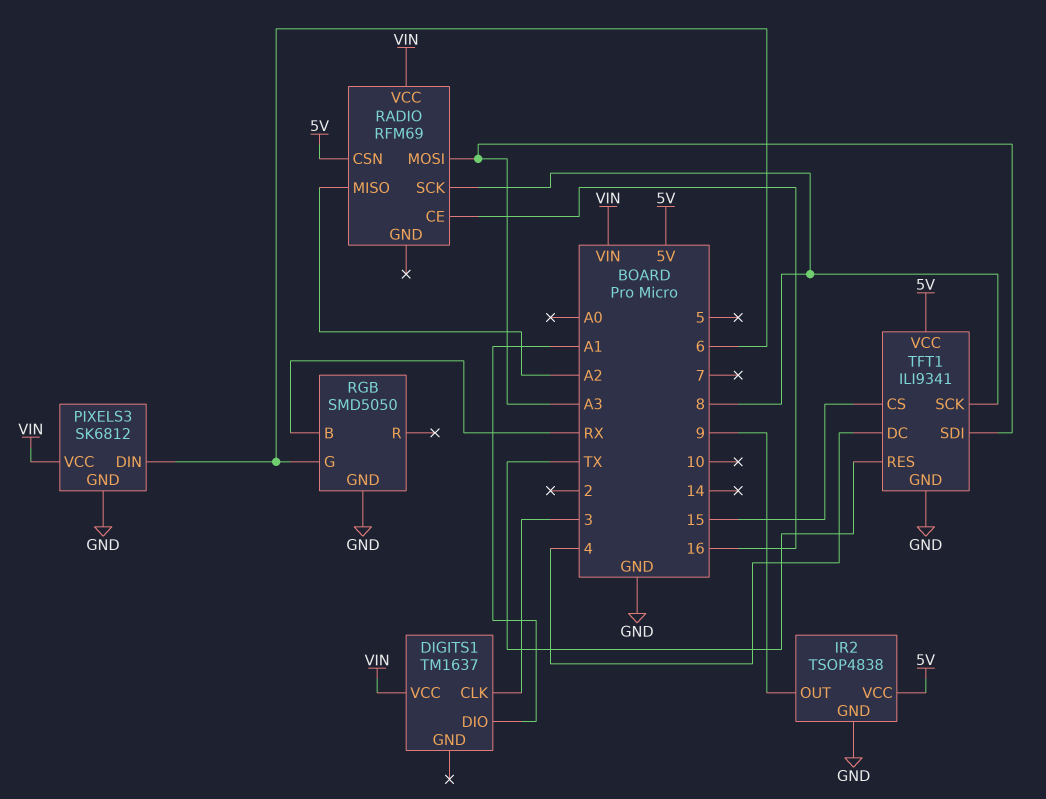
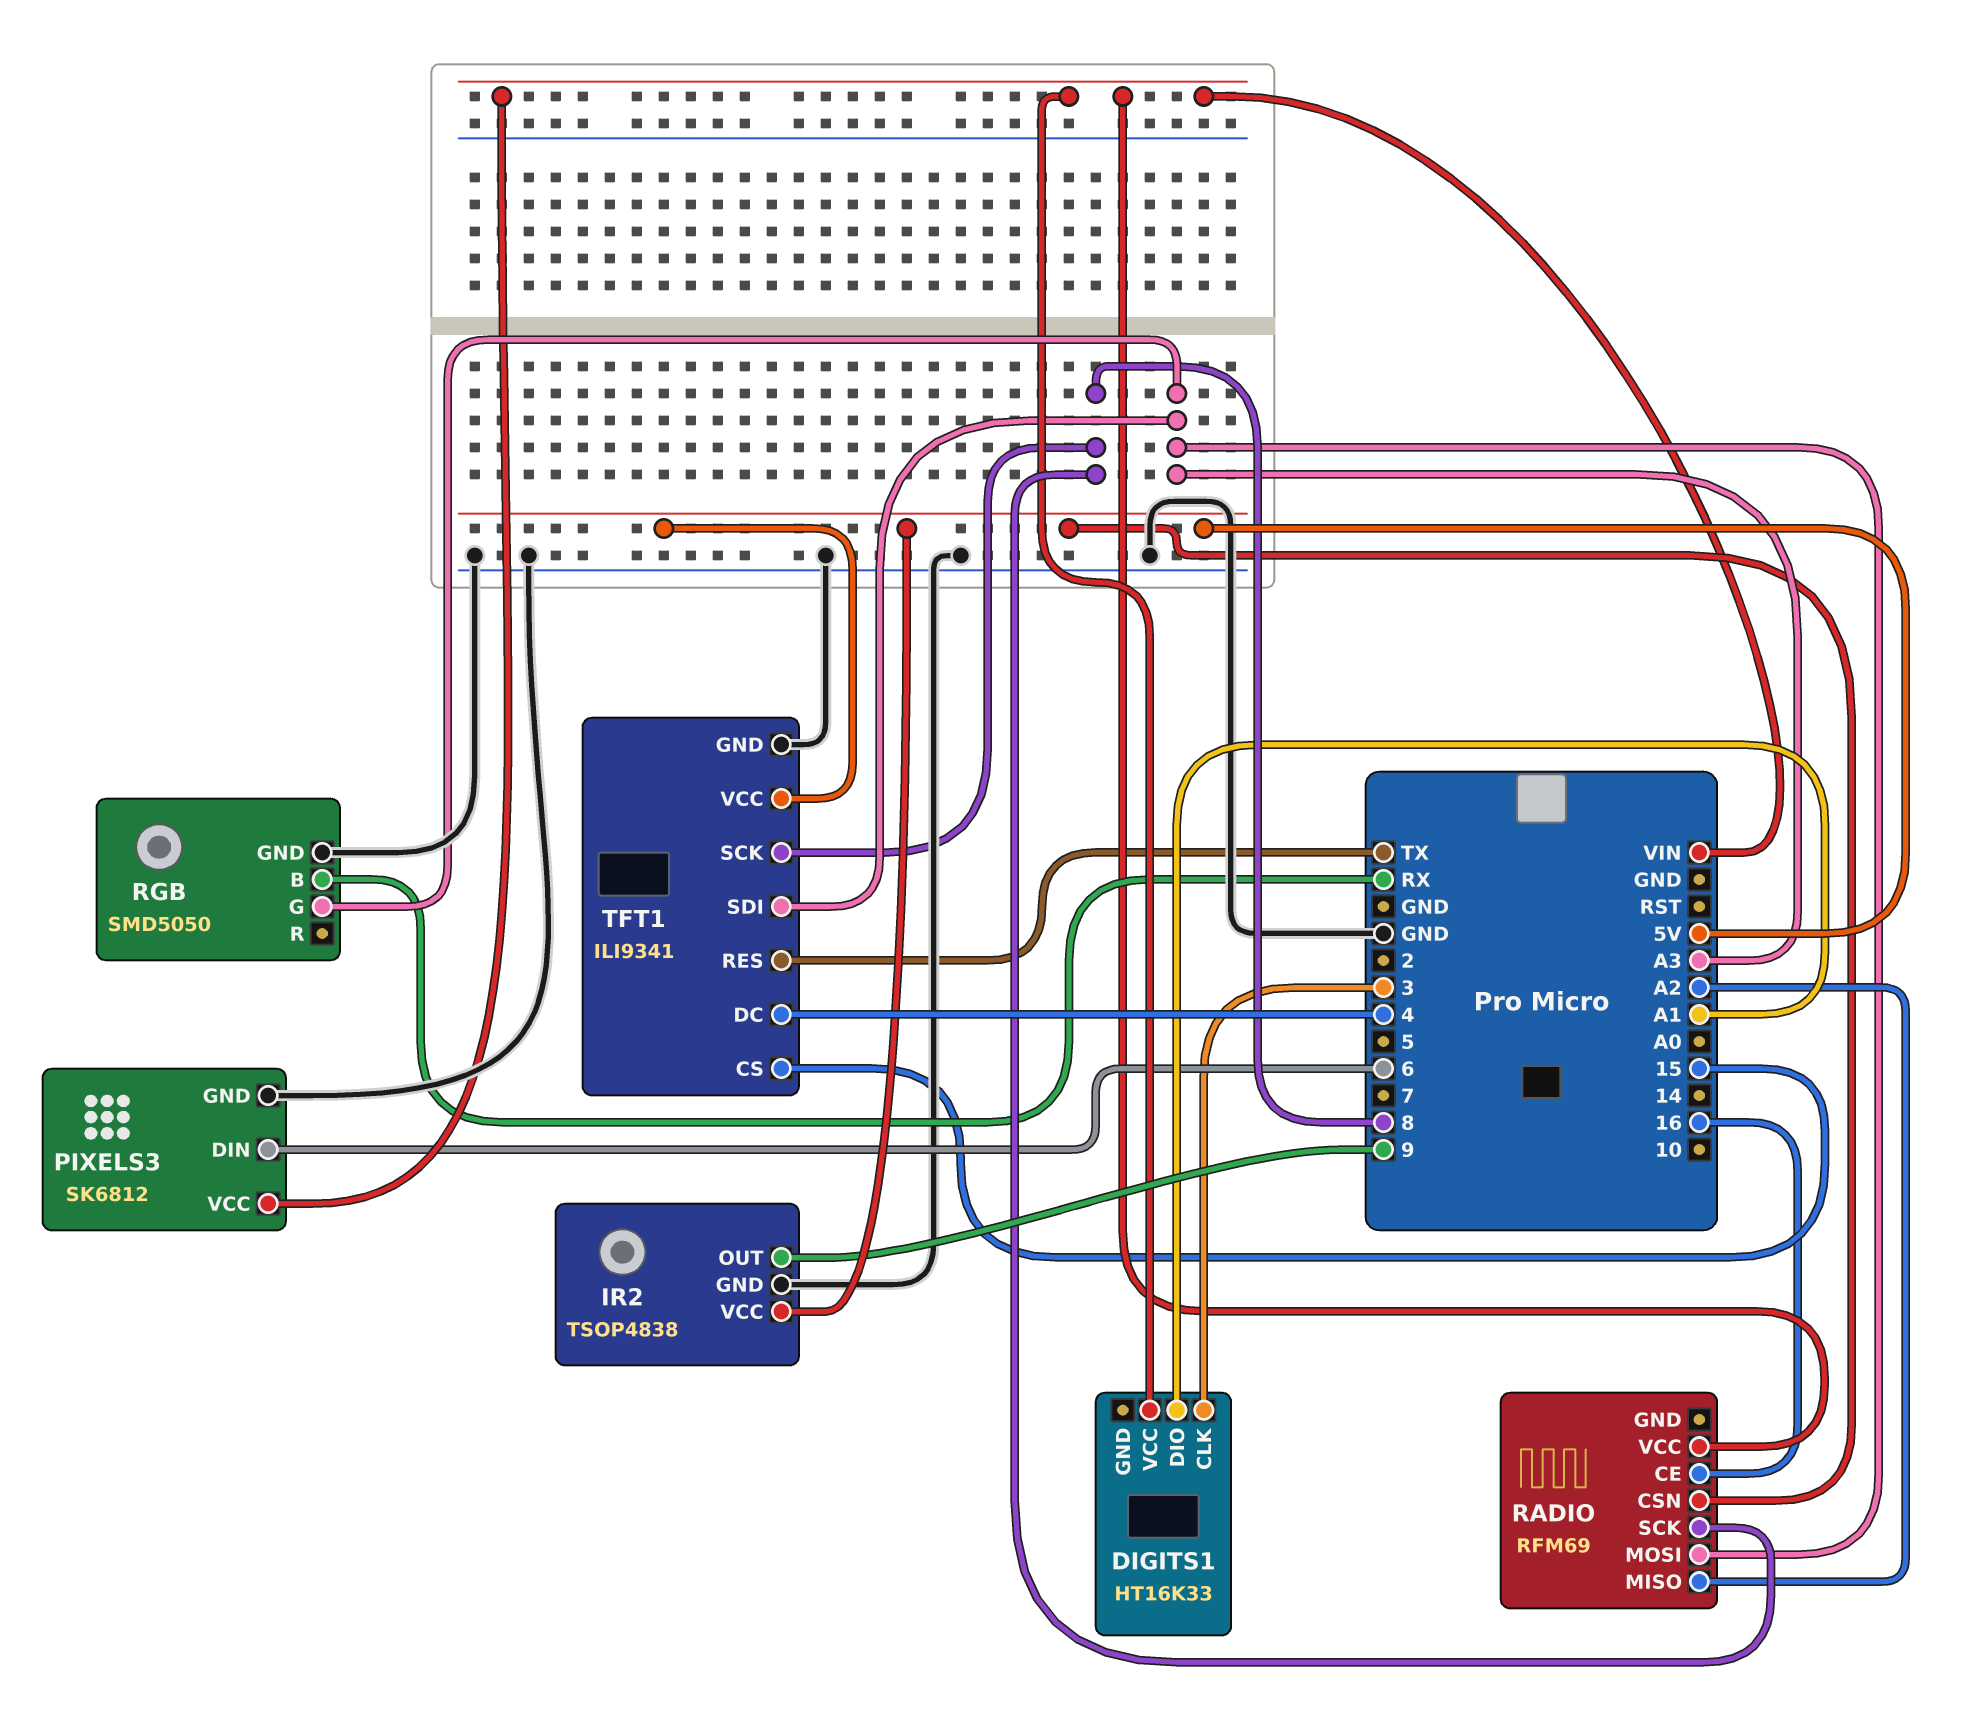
DIGITS1: TM1637 -> HT16K33
RGB pin G: 6 -> A3

